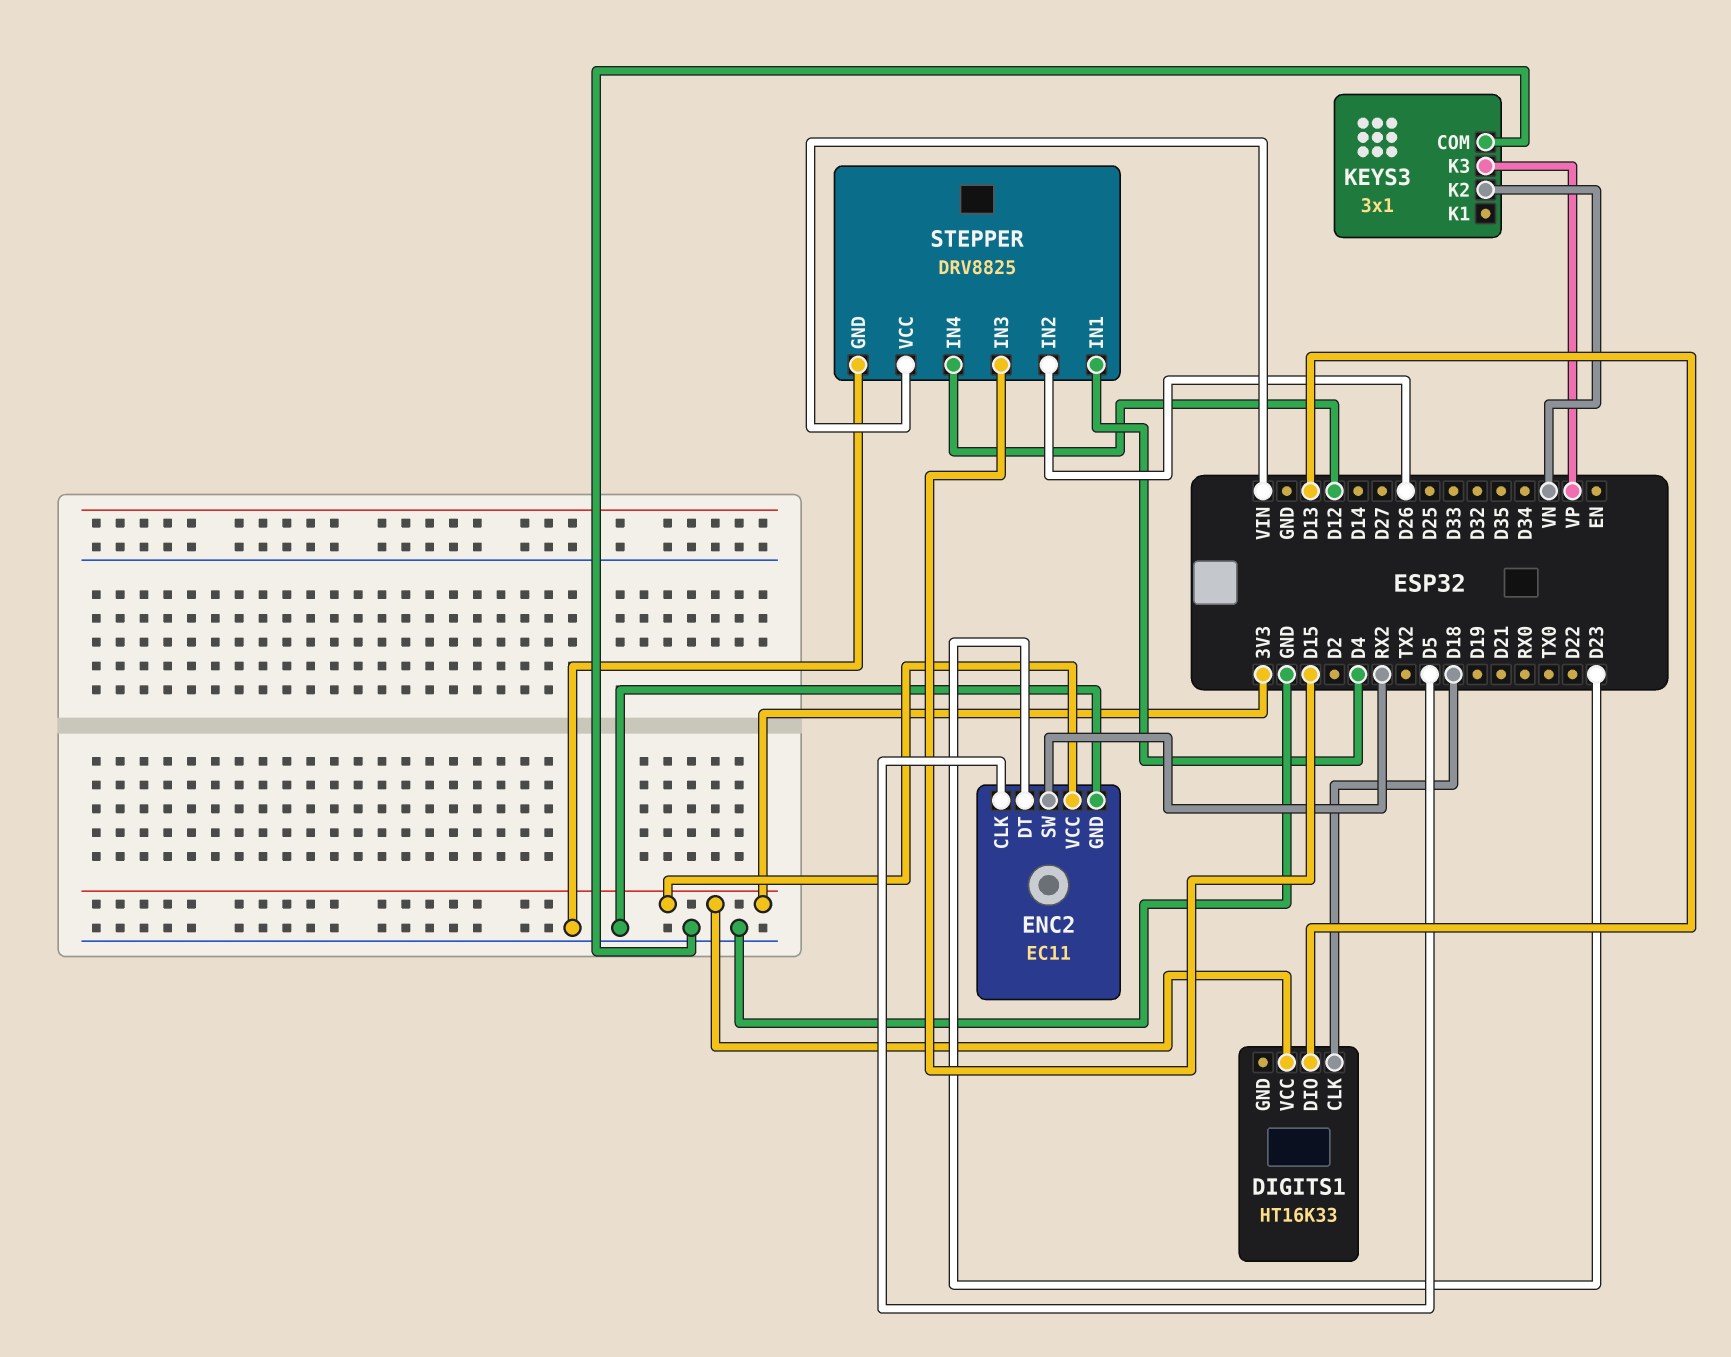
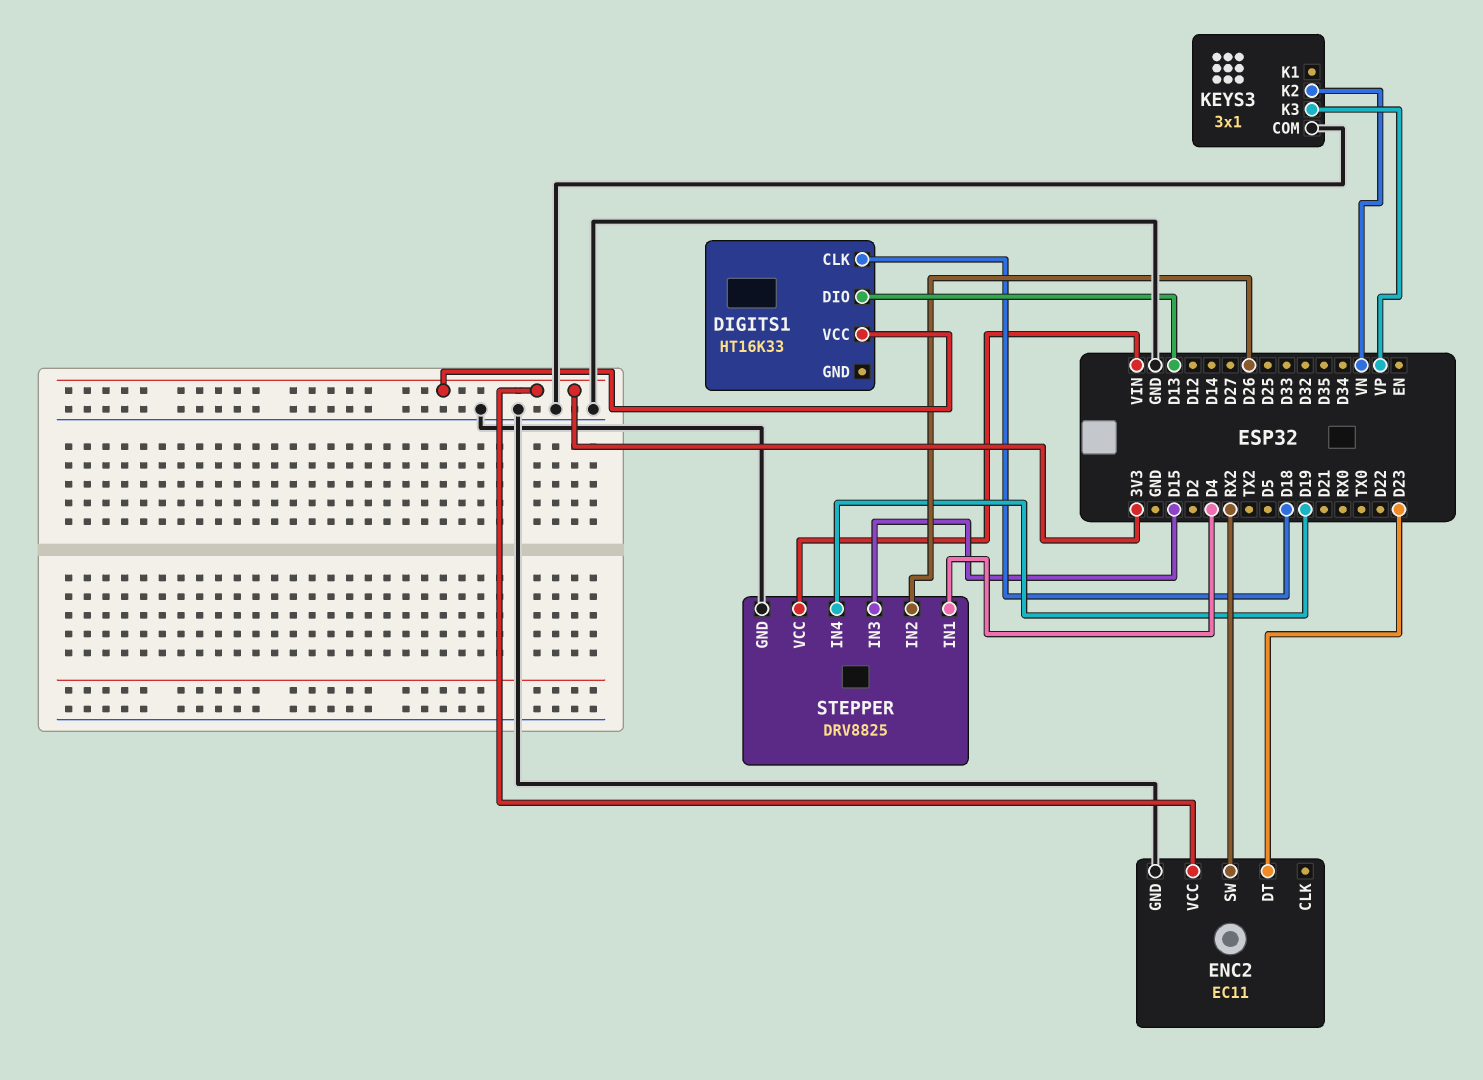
ENC2 pin CLK: D5 -> none
STEPPER pin IN4: D12 -> D19

